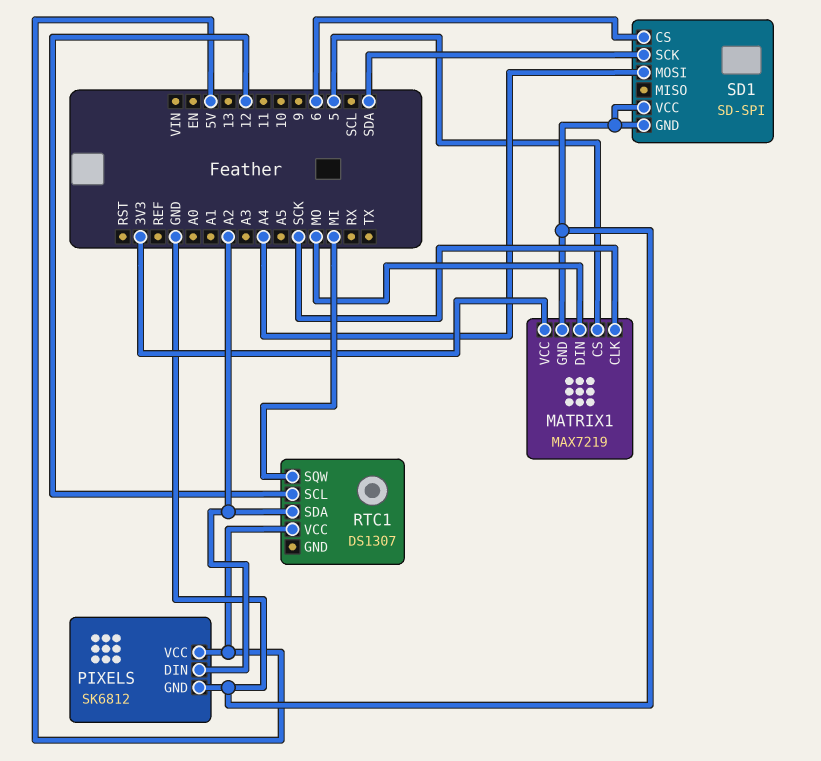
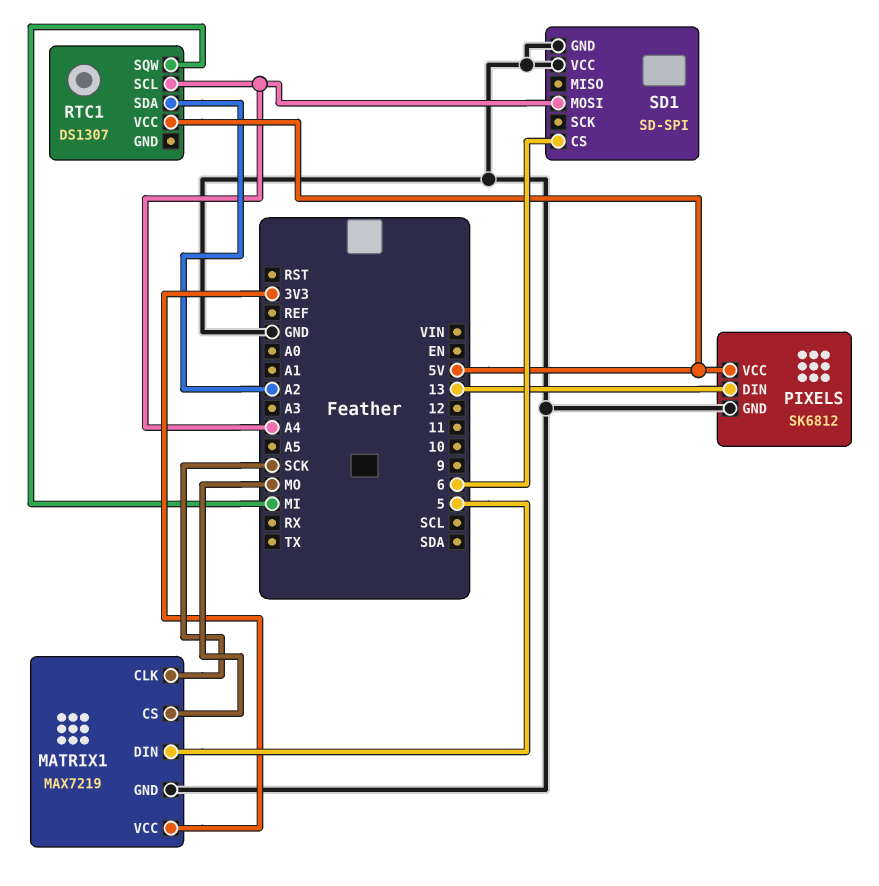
MATRIX1 pin CS: 5 -> MO
MATRIX1 pin DIN: MO -> 5
PIXELS pin DIN: A2 -> 13
RTC1 pin SCL: 12 -> A4
SD1 pin SCK: SDA -> none

